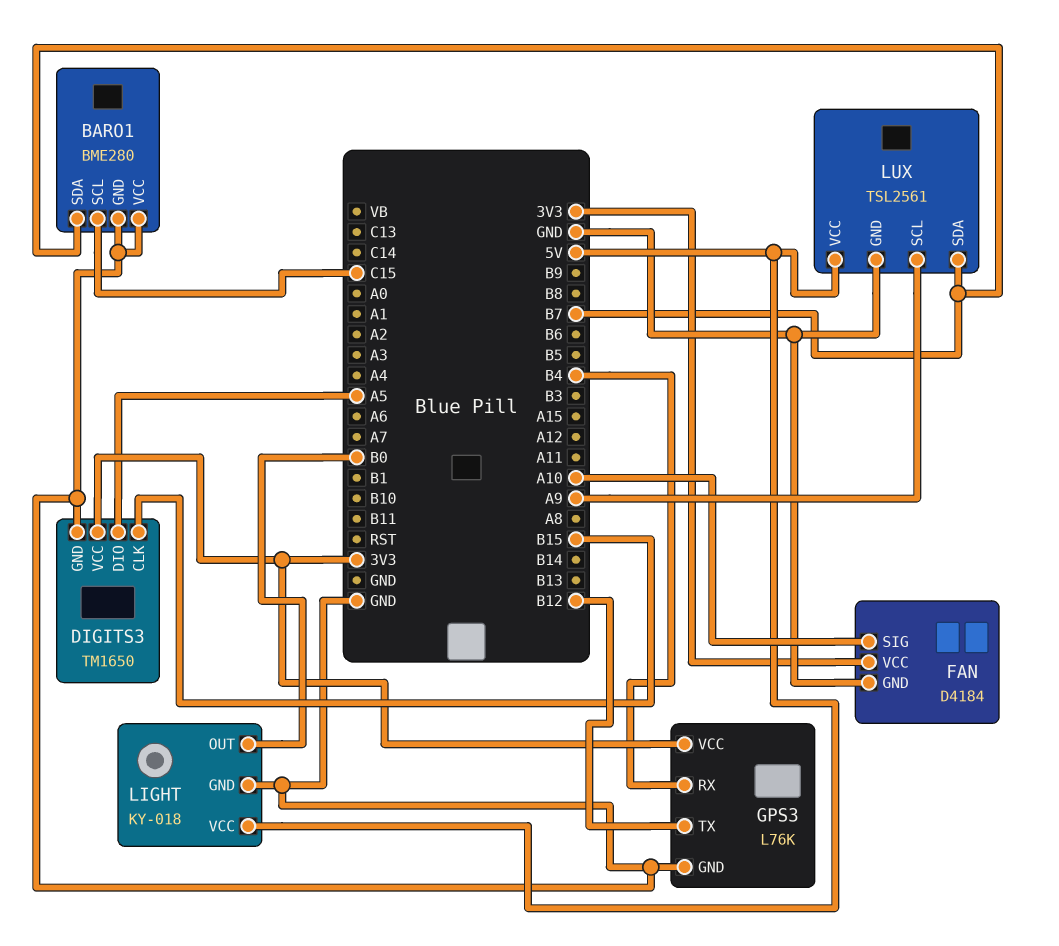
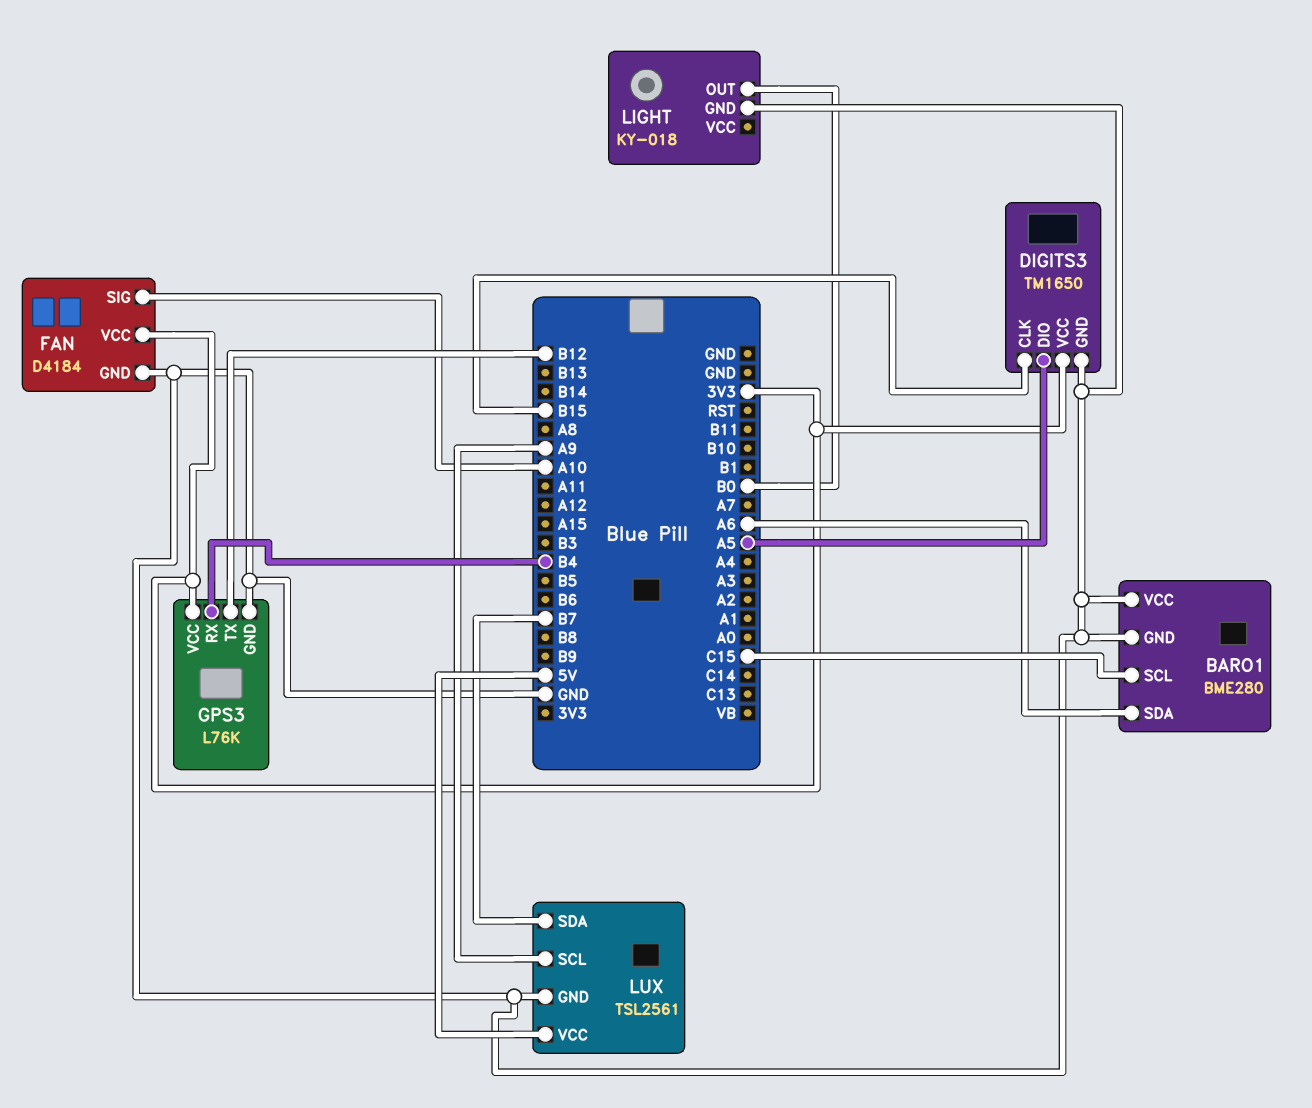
BARO1 pin SDA: B7 -> A6
LIGHT pin VCC: 5V -> none

